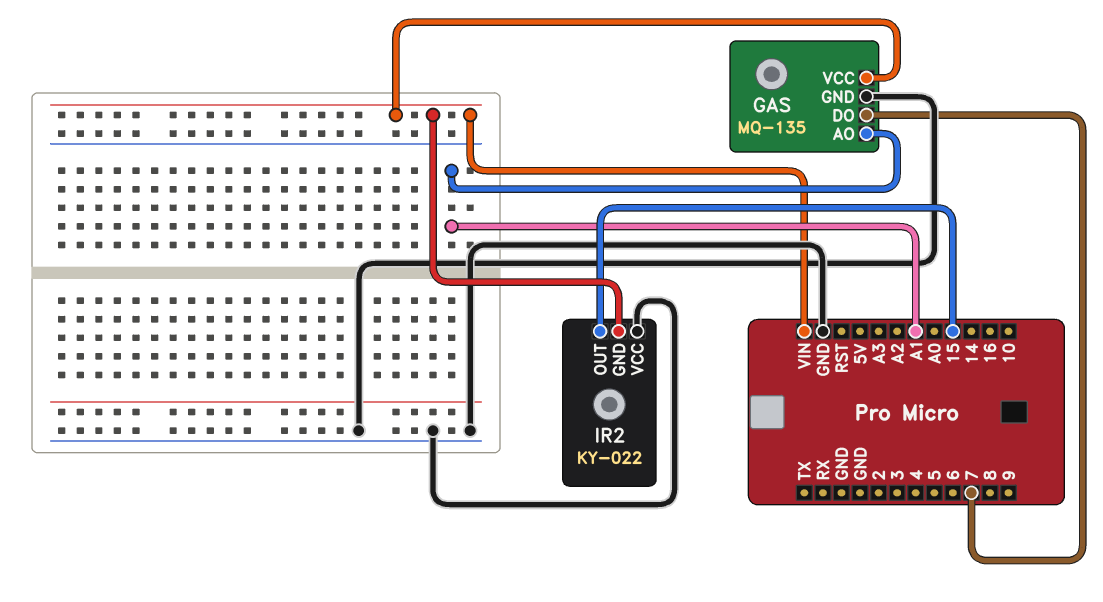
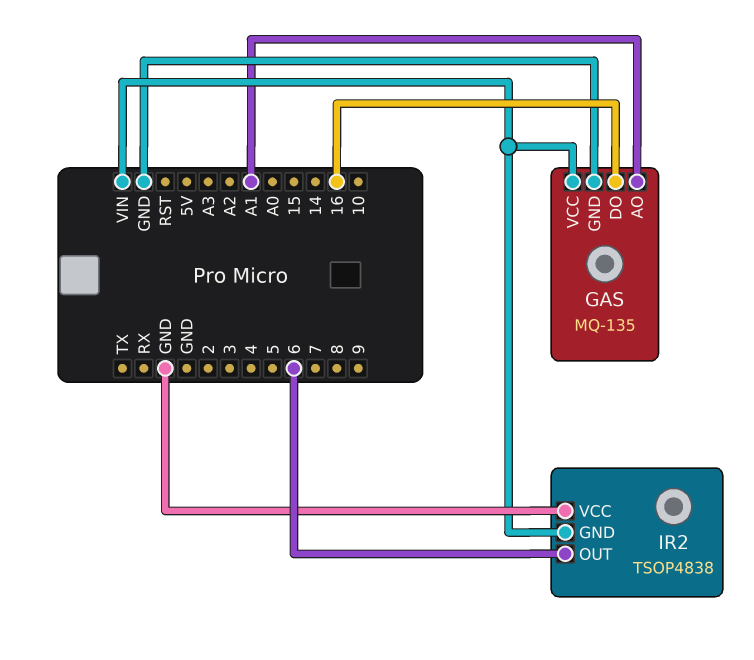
GAS pin DO: 7 -> 16
IR2: KY-022 -> TSOP4838
IR2 pin OUT: 15 -> 6

